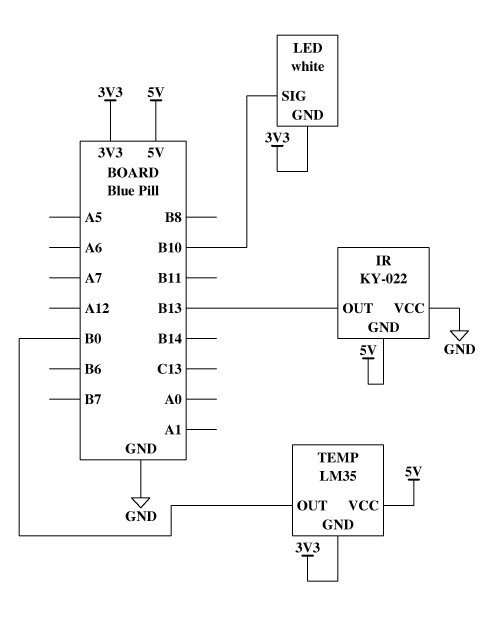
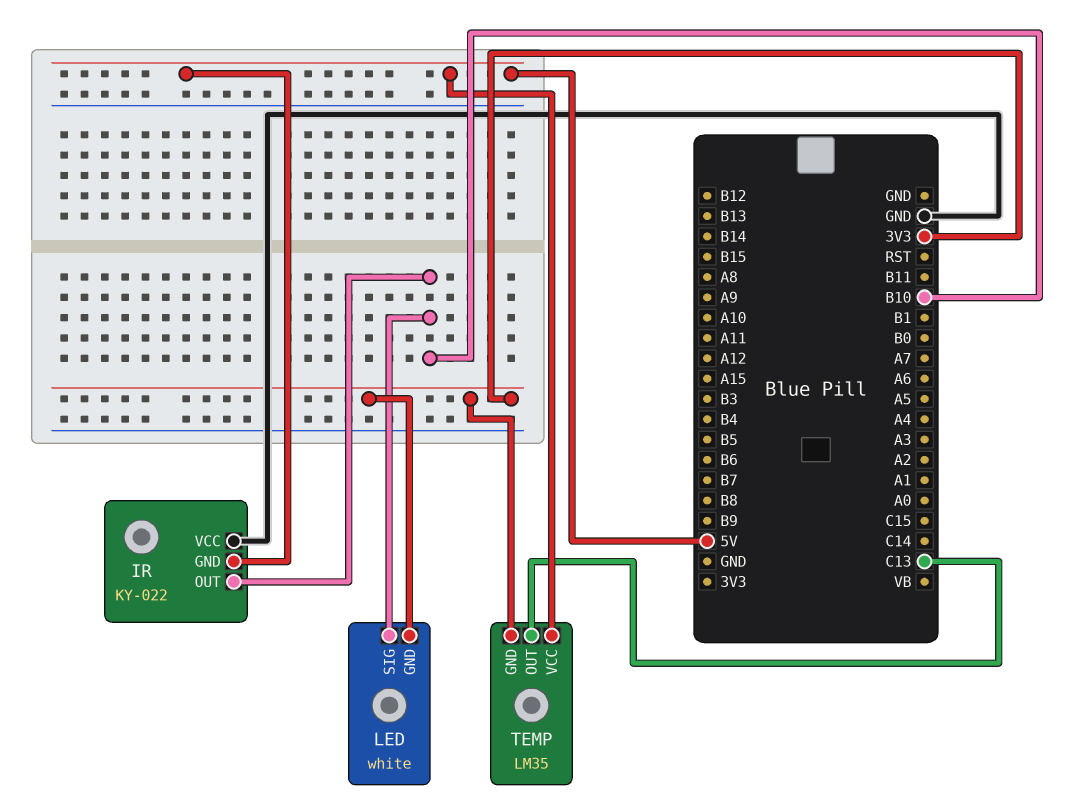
IR pin OUT: B13 -> B10
TEMP pin OUT: B0 -> C13

